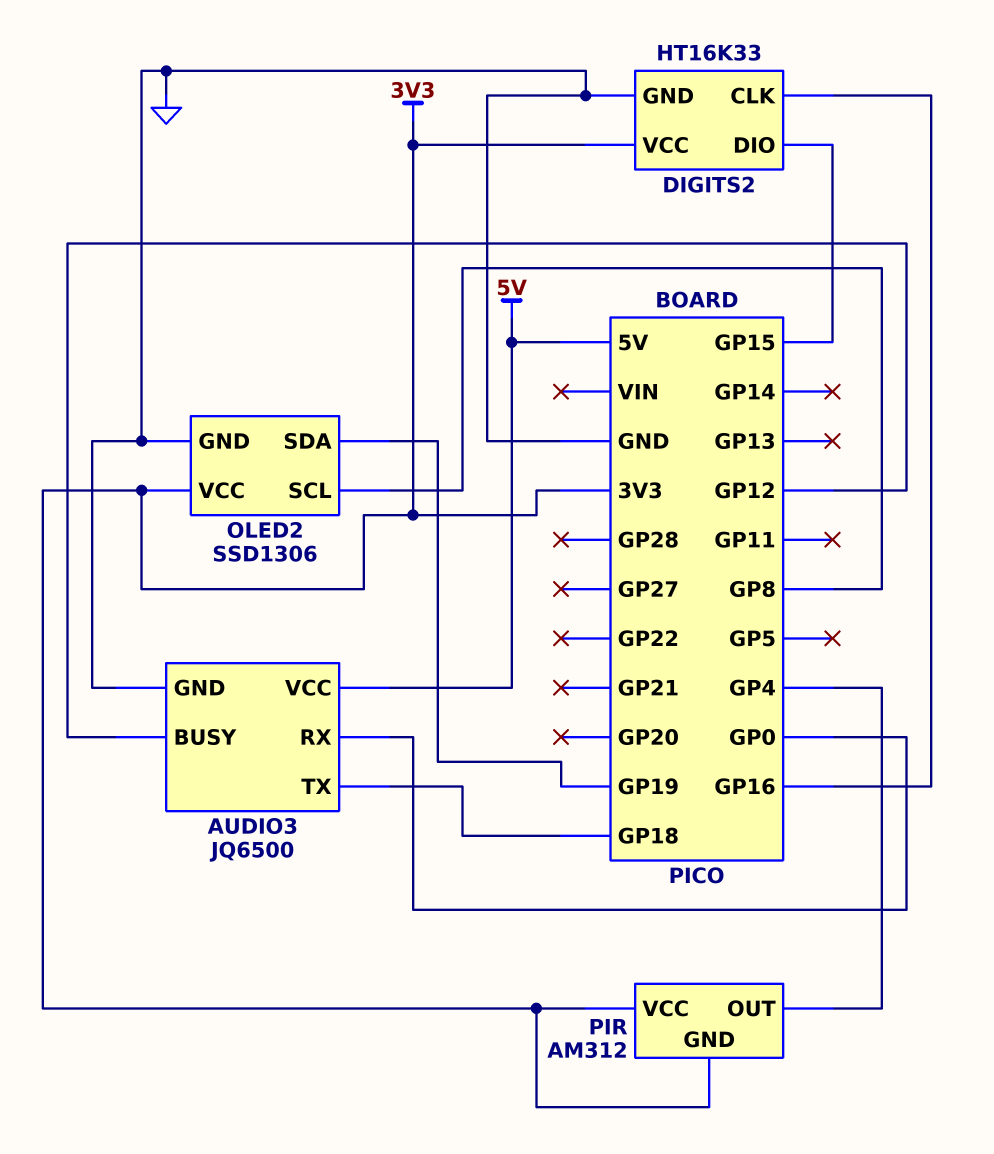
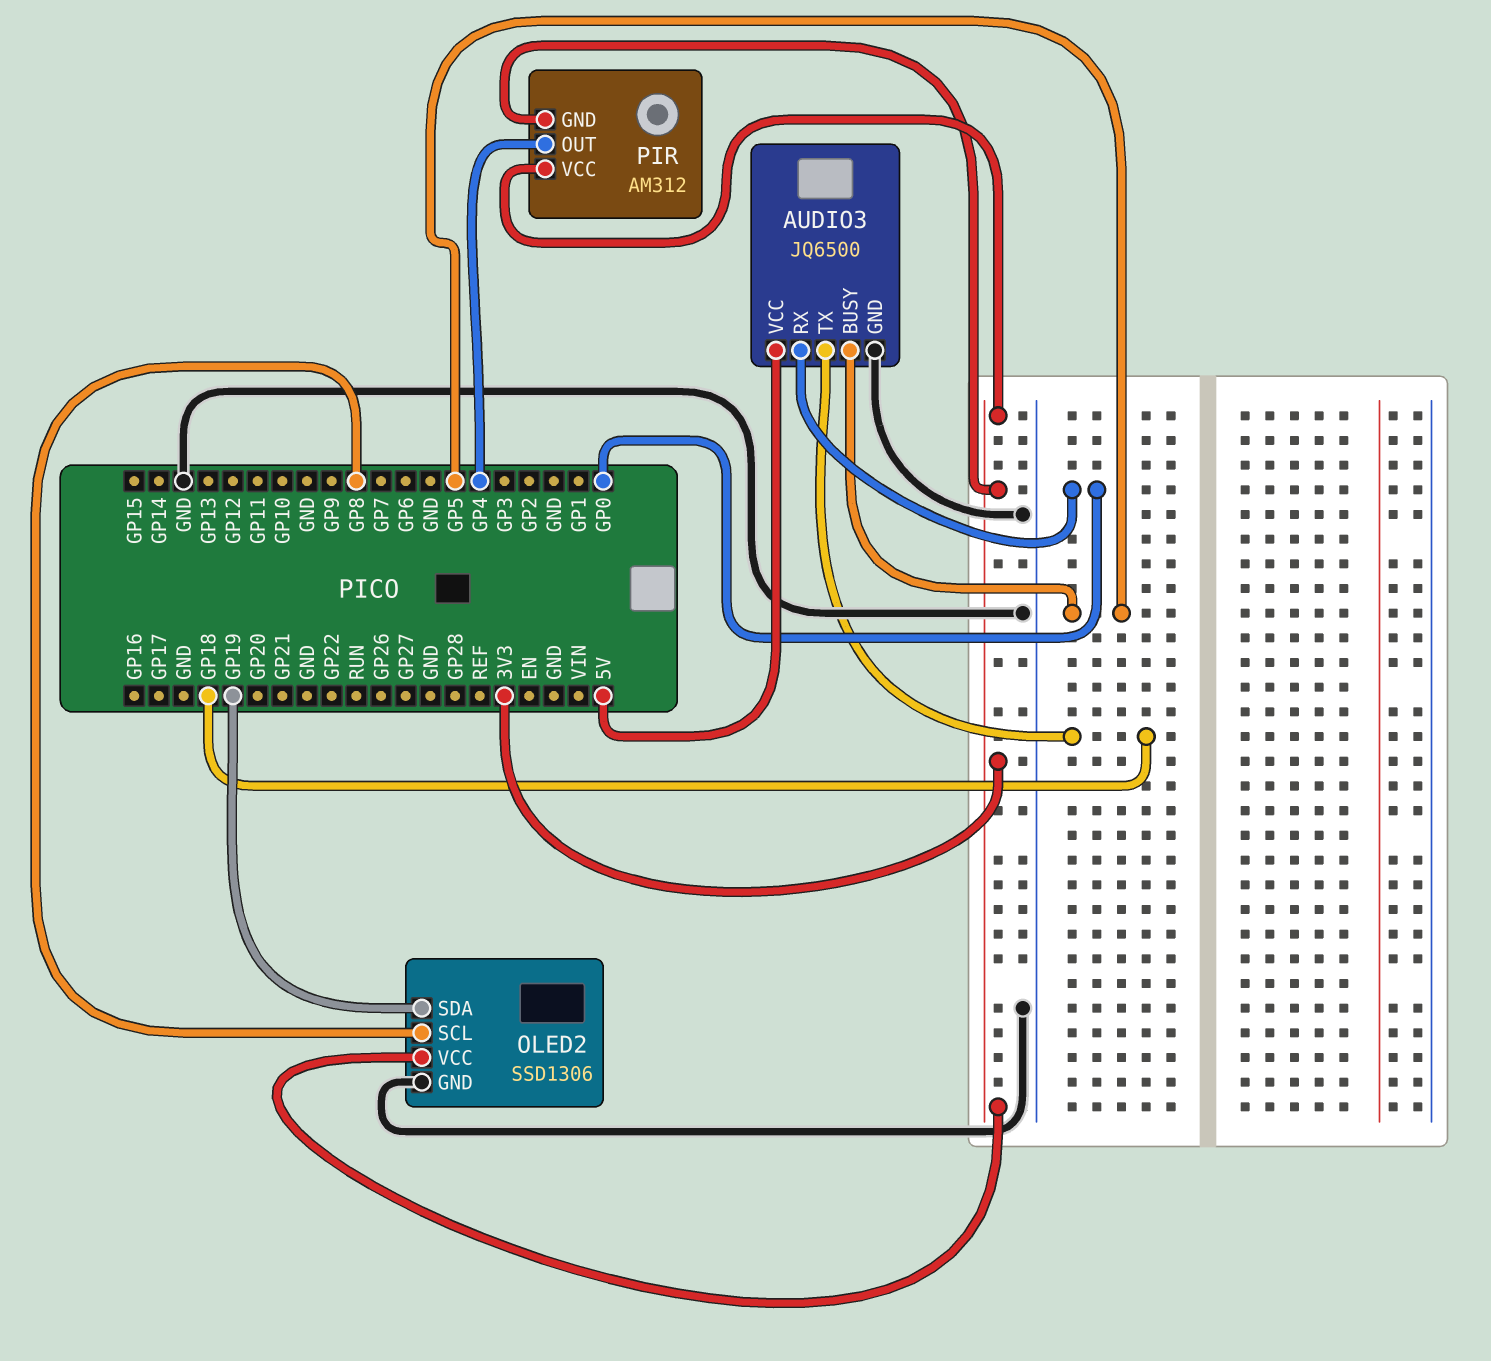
AUDIO3 pin BUSY: GP12 -> GP5
DIGITS2: HT16K33 -> none
DIGITS2 pin CLK: GP16 -> none
DIGITS2 pin DIO: GP15 -> none
DIGITS2 pin GND: GND -> none
DIGITS2 pin VCC: 3V3 -> none

